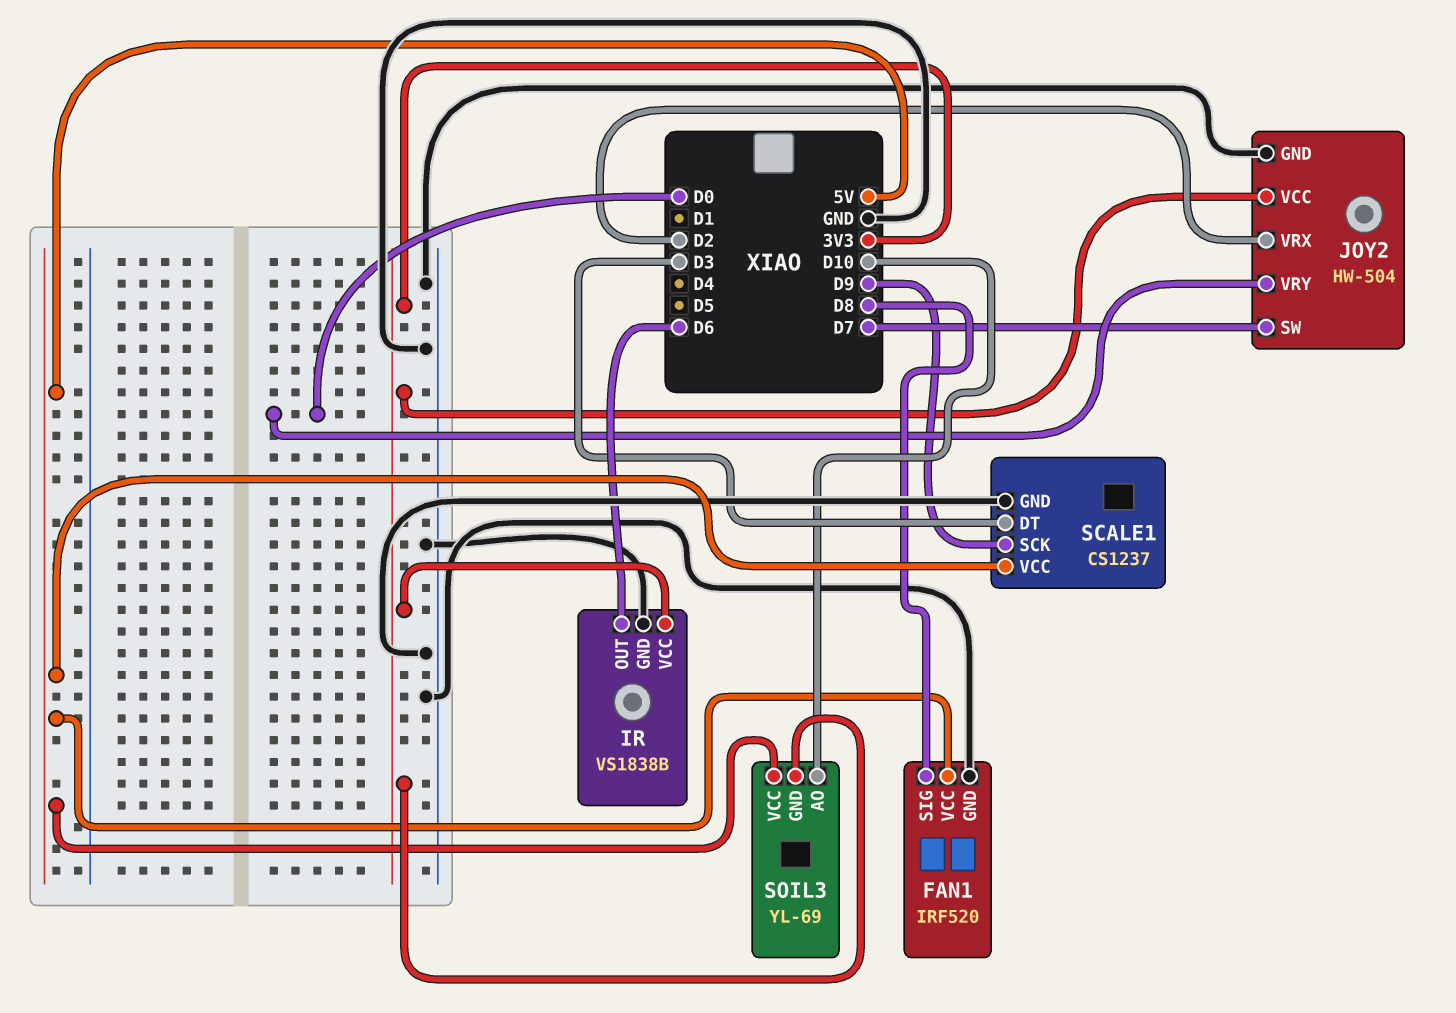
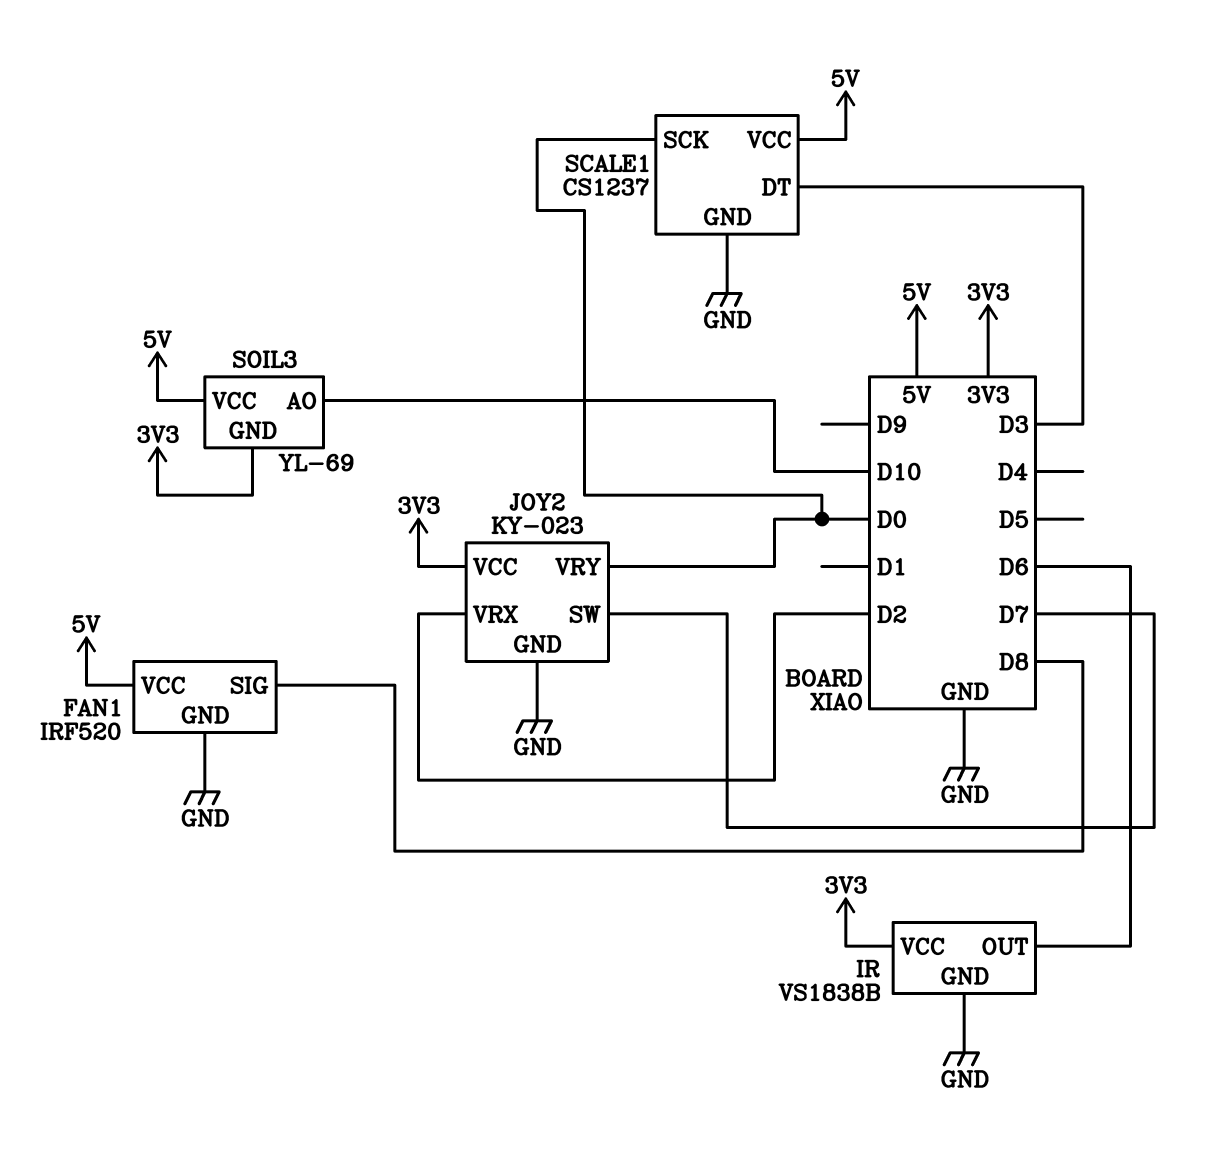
JOY2: HW-504 -> KY-023
SCALE1 pin SCK: D9 -> D0

